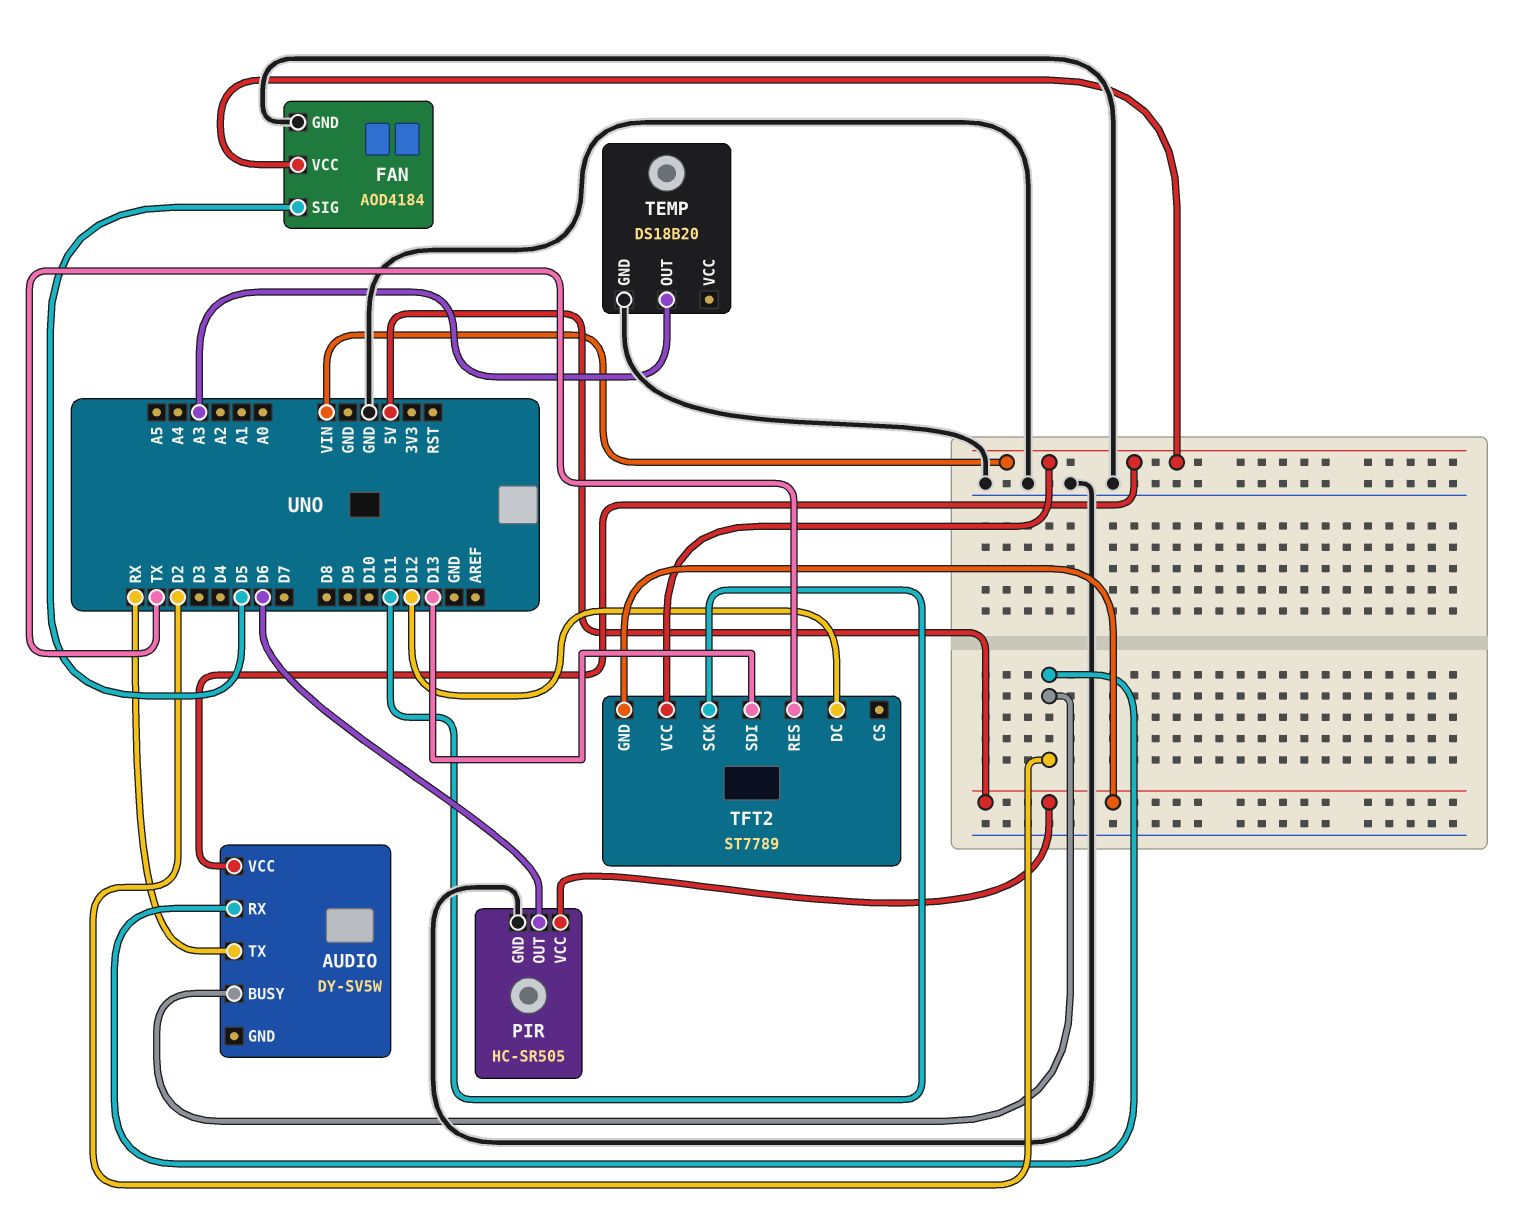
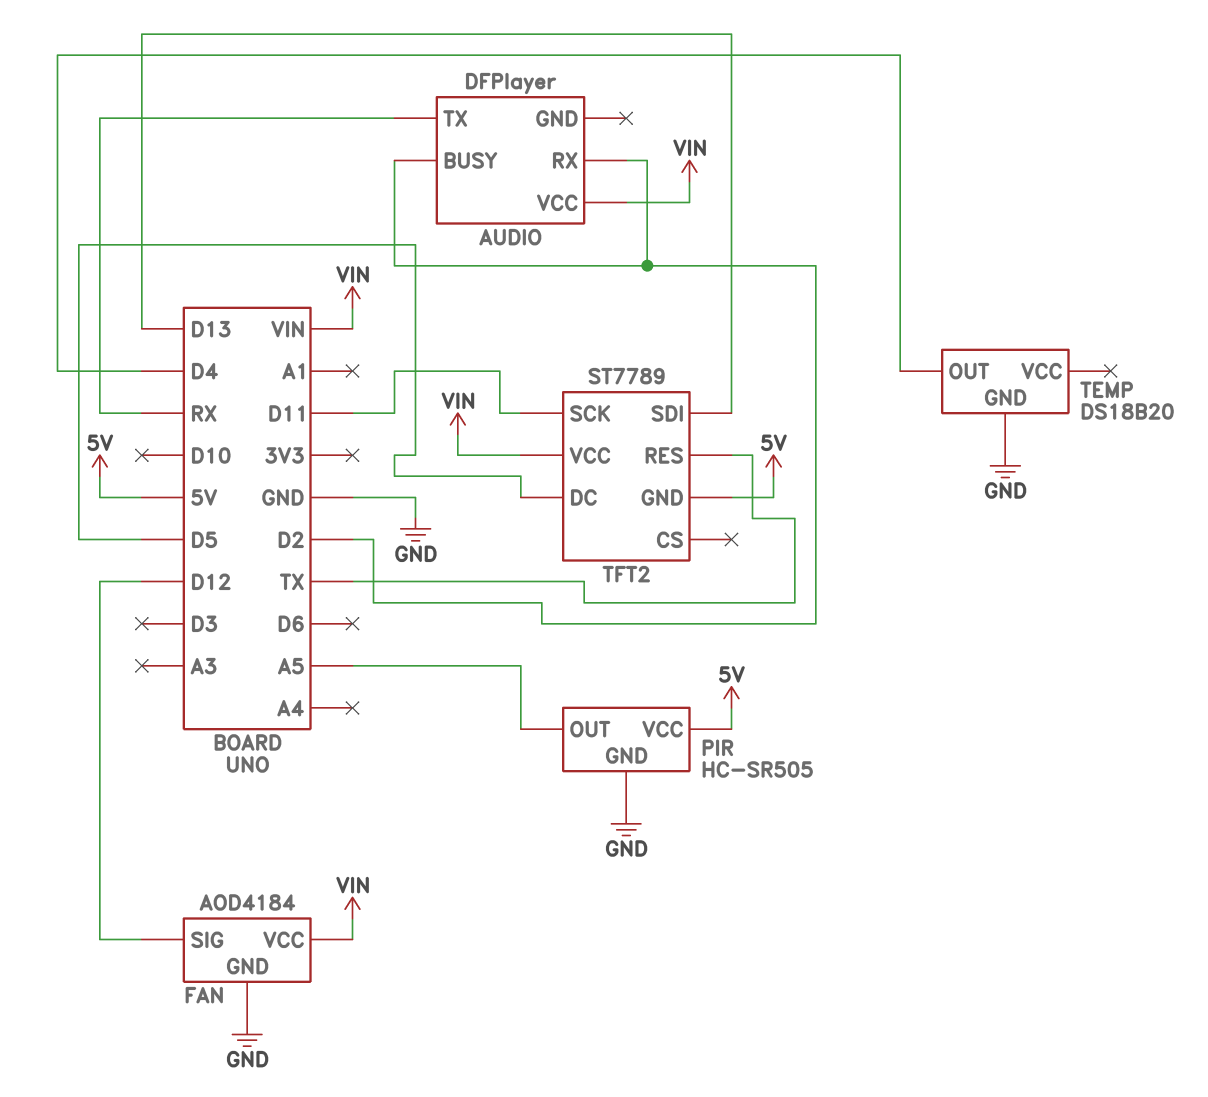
AUDIO: DY-SV5W -> DFPlayer
FAN pin SIG: D5 -> D12
PIR pin OUT: D6 -> A5
TEMP pin OUT: A3 -> D4
TFT2 pin DC: D12 -> D5

